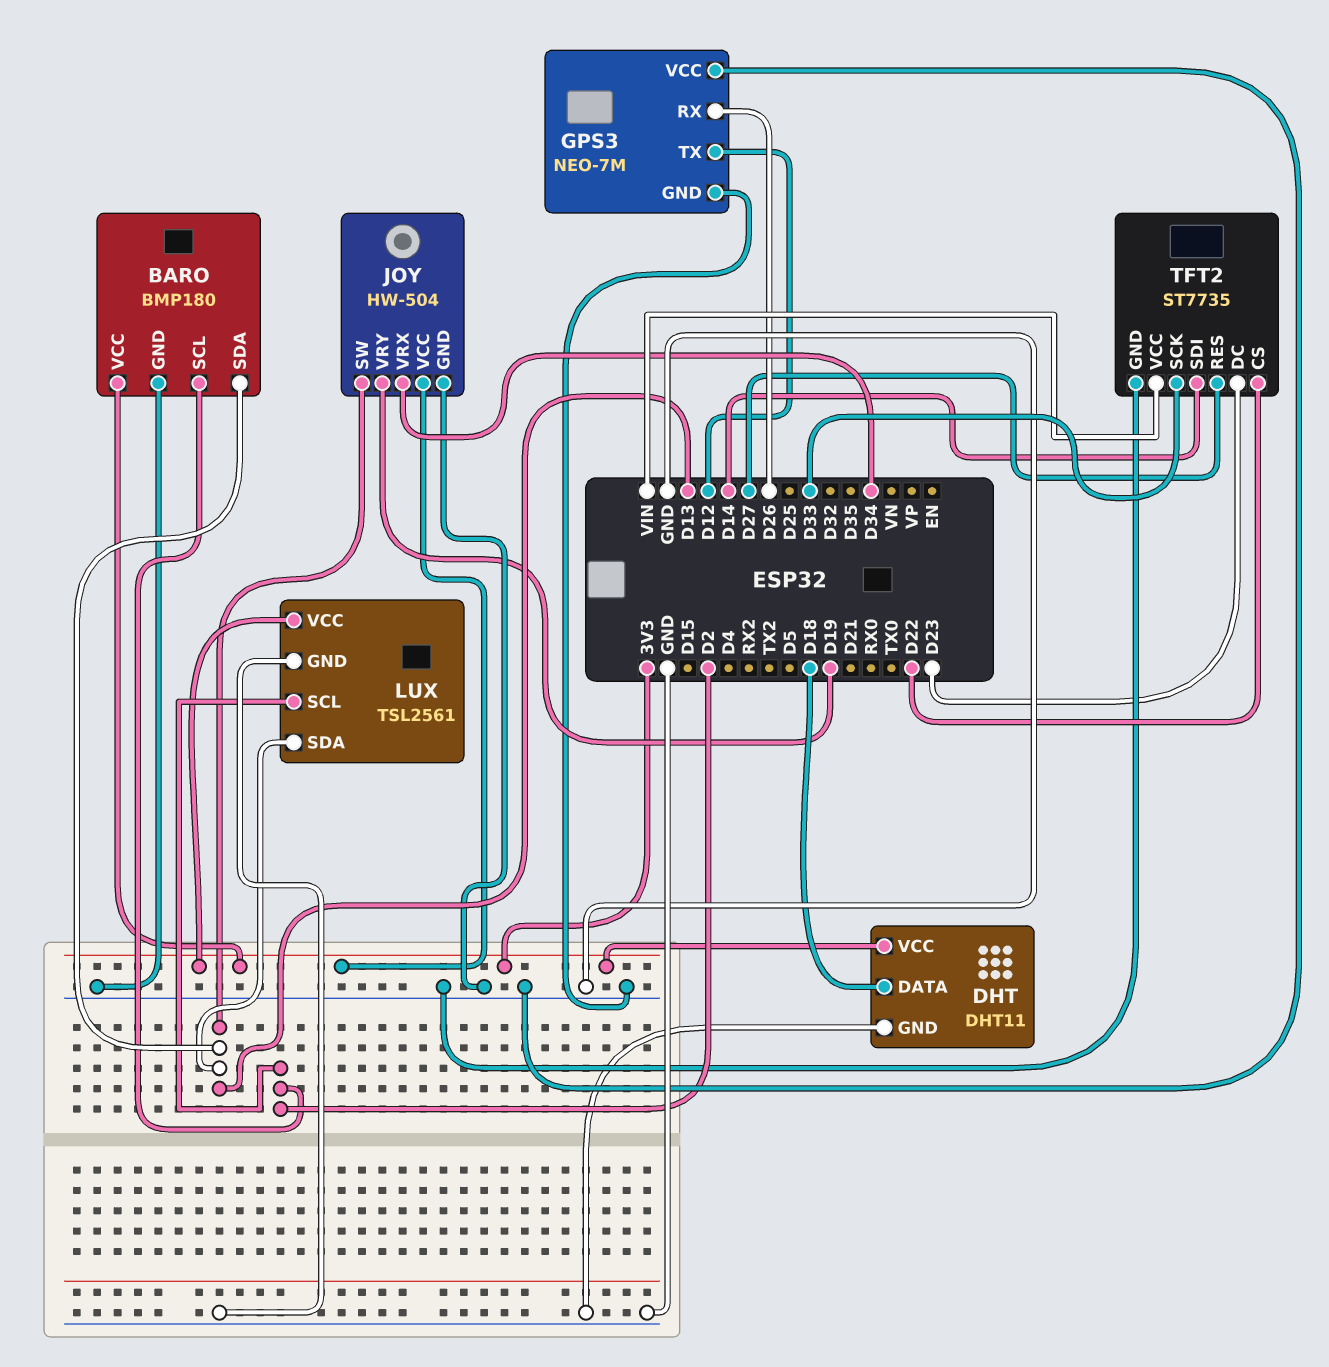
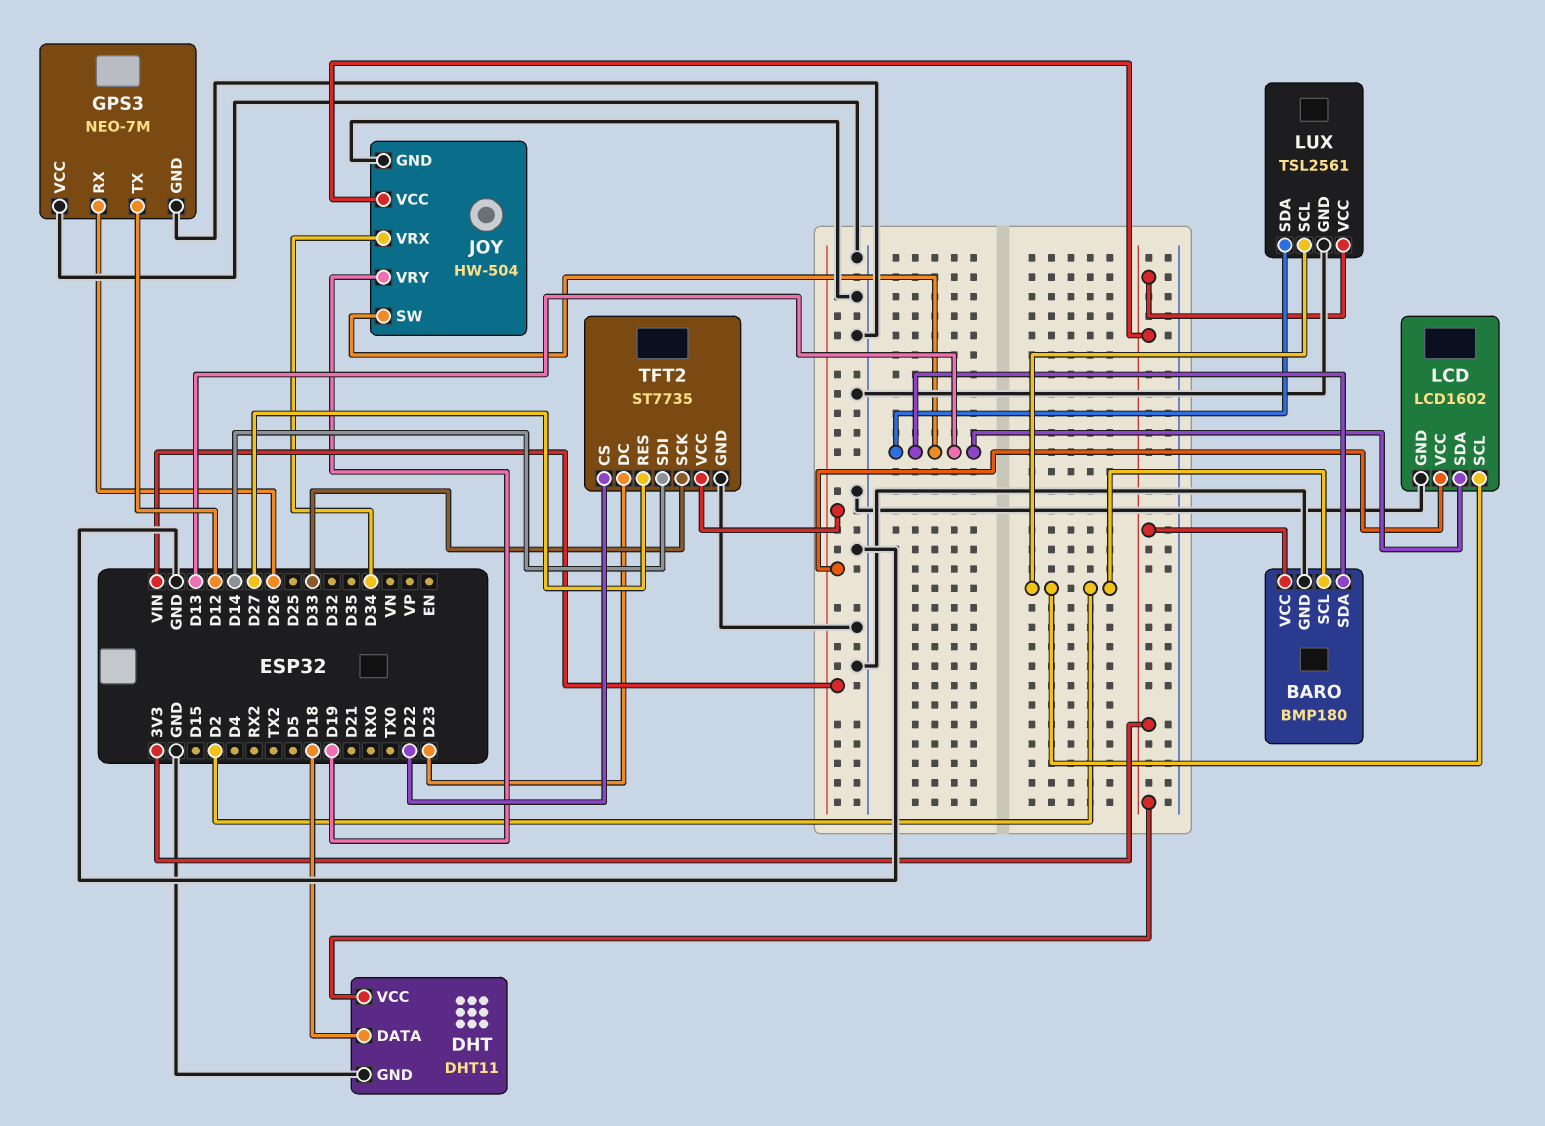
LCD: none -> LCD1602
LCD pin GND: none -> GND
LCD pin SCL: none -> D2
LCD pin SDA: none -> D13
LCD pin VCC: none -> VIN

